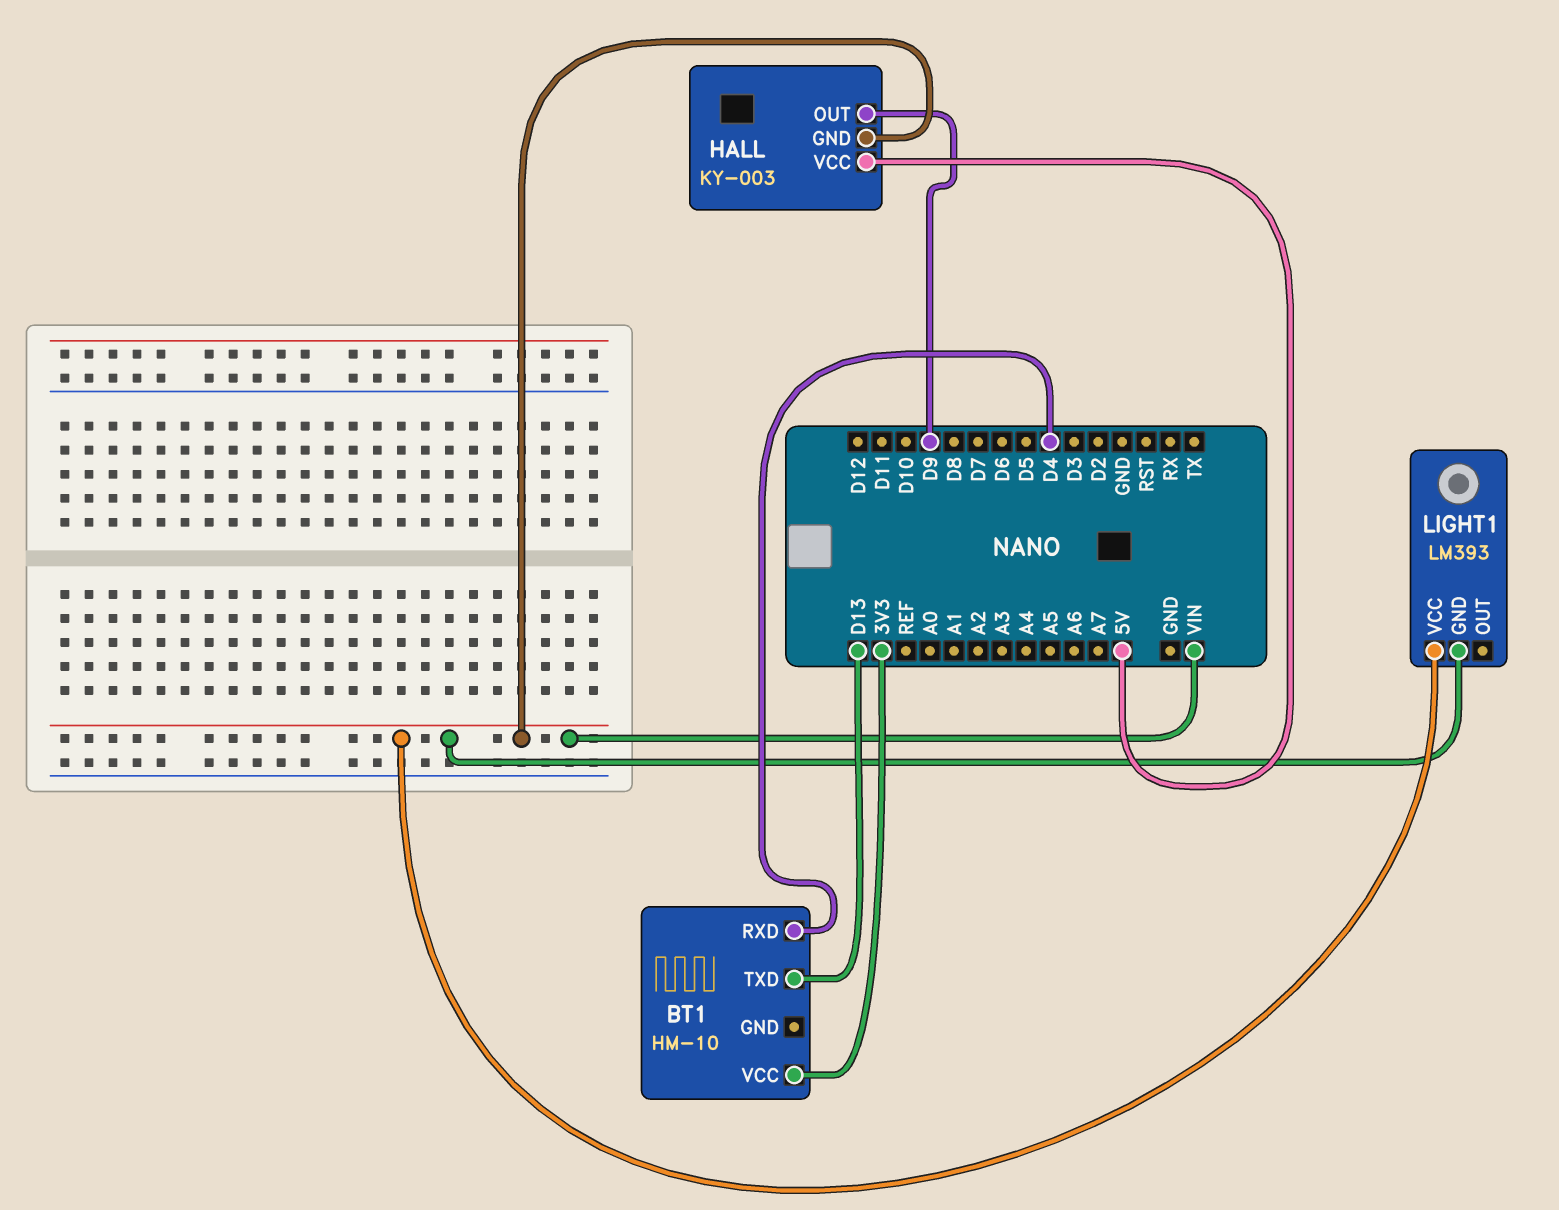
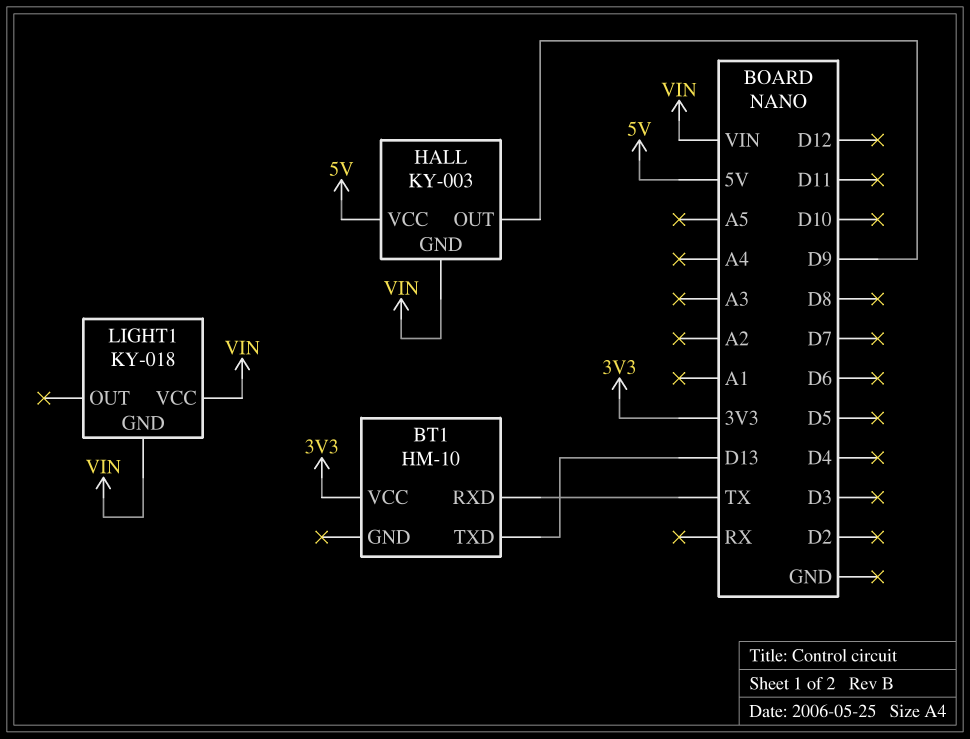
BT1 pin RXD: D4 -> TX
LIGHT1: LM393 -> KY-018

